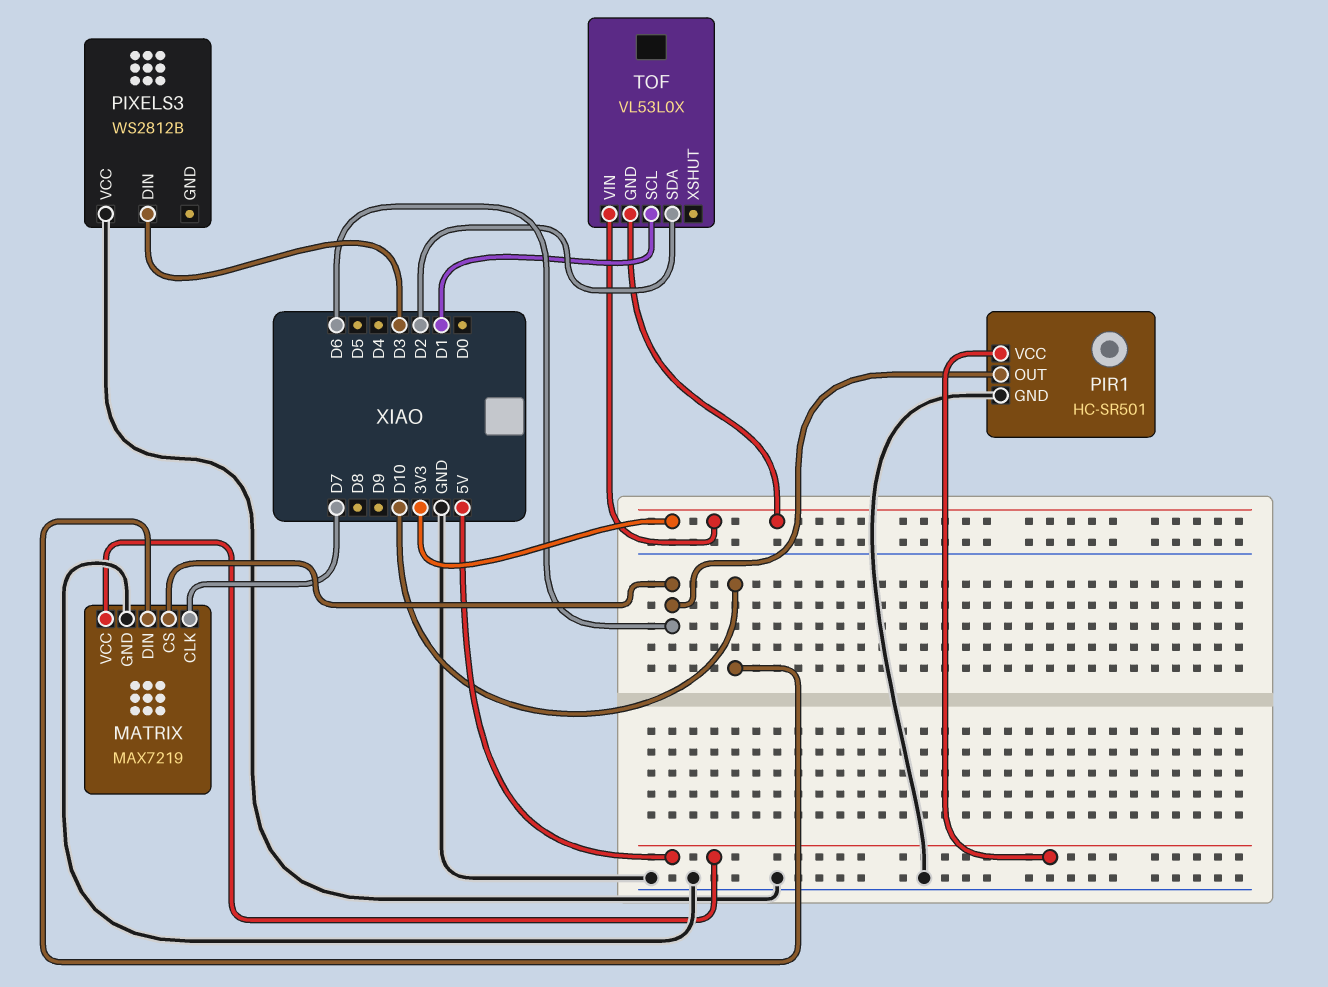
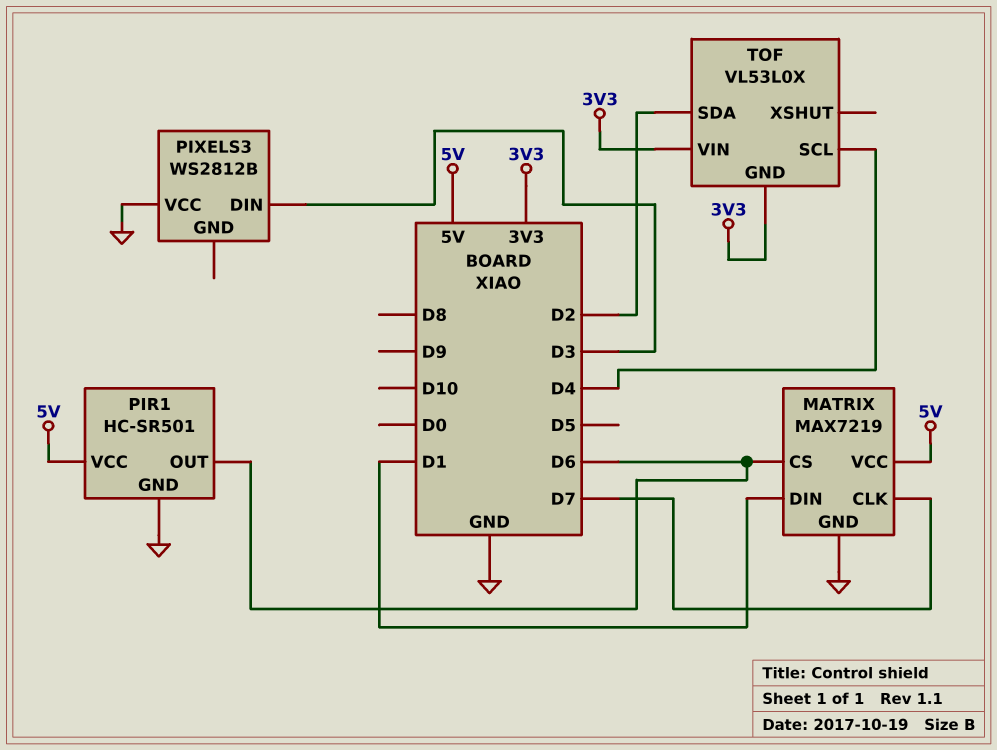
MATRIX pin DIN: D10 -> D1
TOF pin SCL: D1 -> D4

